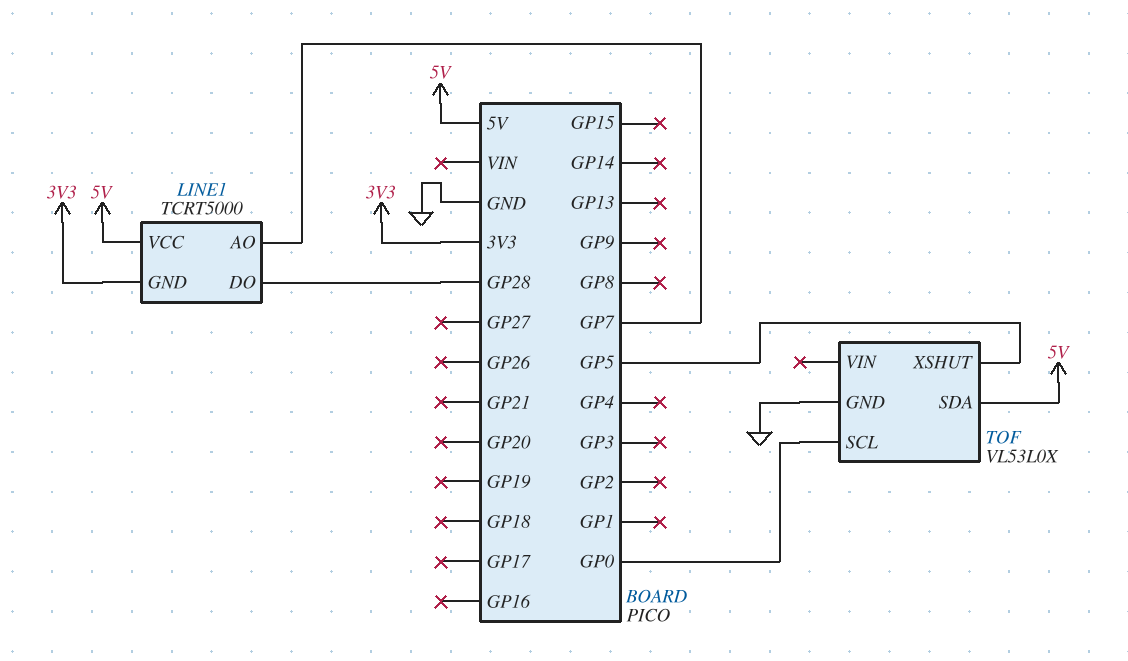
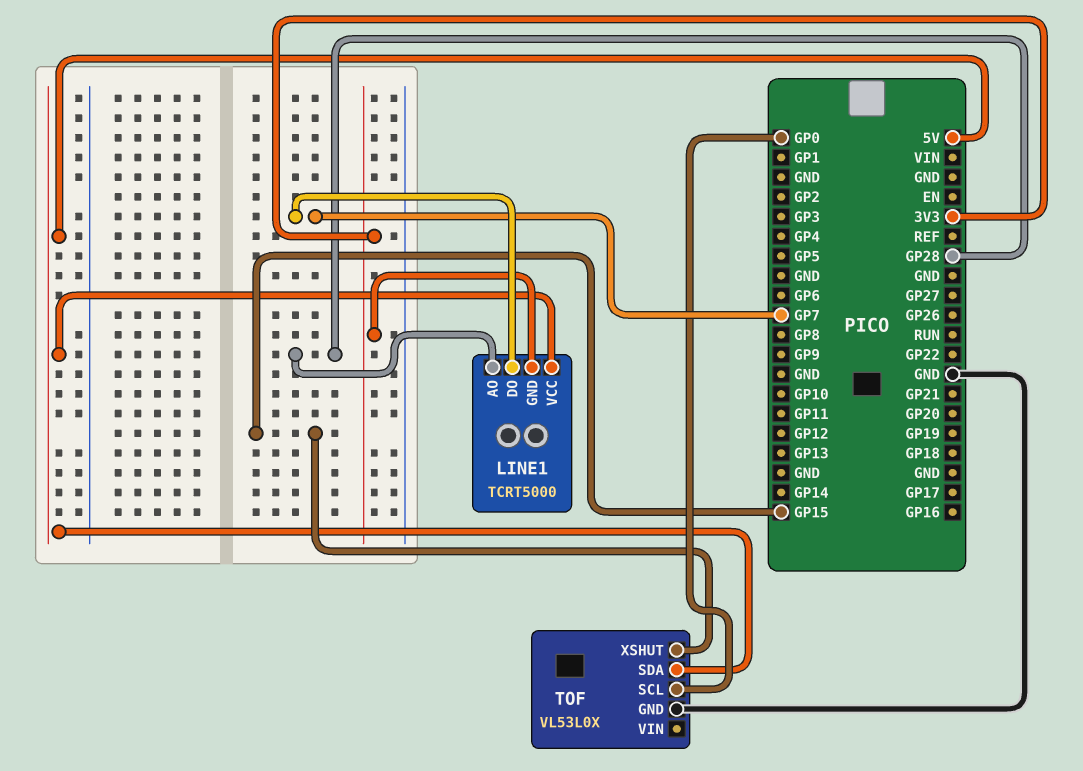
LINE1 pin AO: GP7 -> GP28
LINE1 pin DO: GP28 -> GP7
TOF pin XSHUT: GP5 -> GP15

